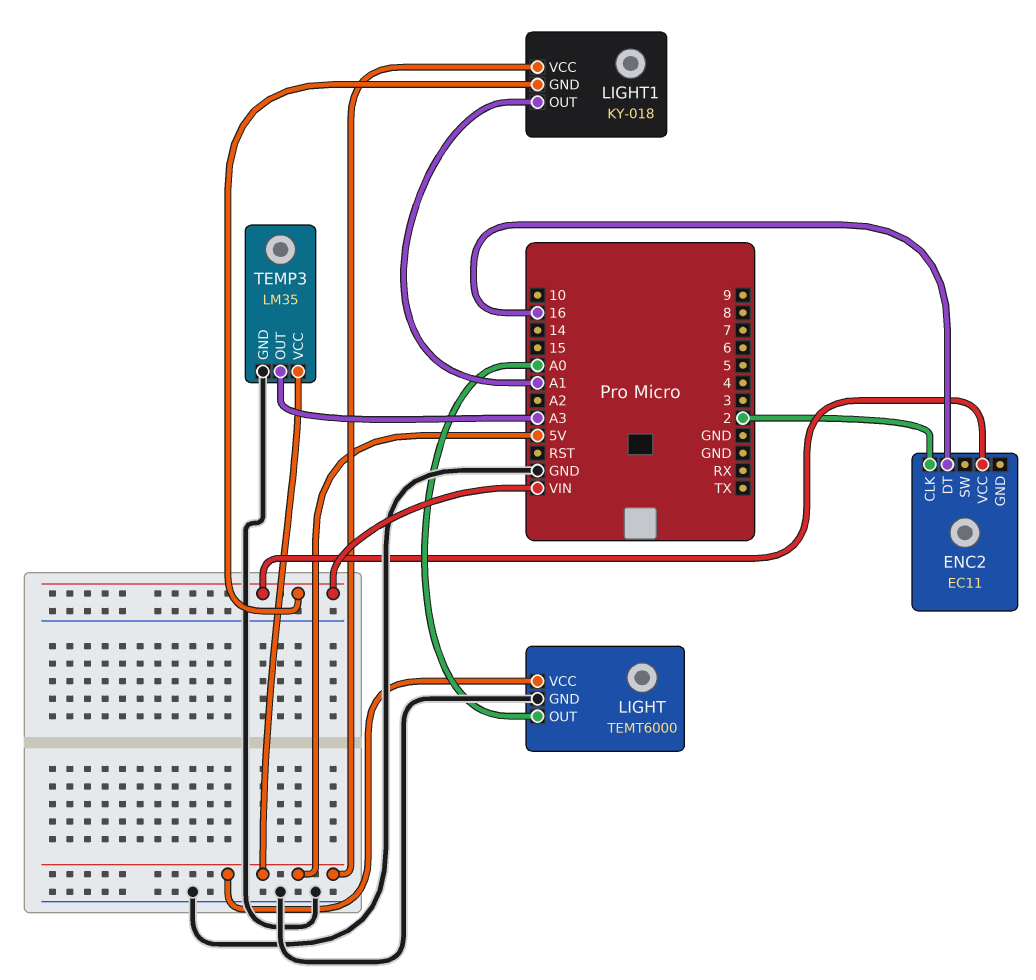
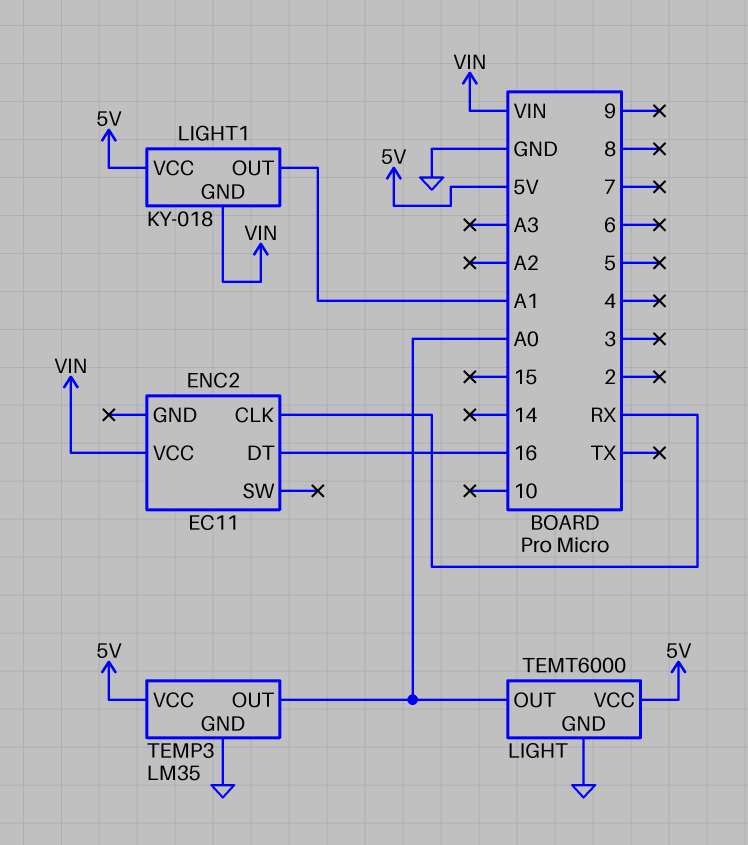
ENC2 pin CLK: 2 -> RX
TEMP3 pin OUT: A3 -> A0

